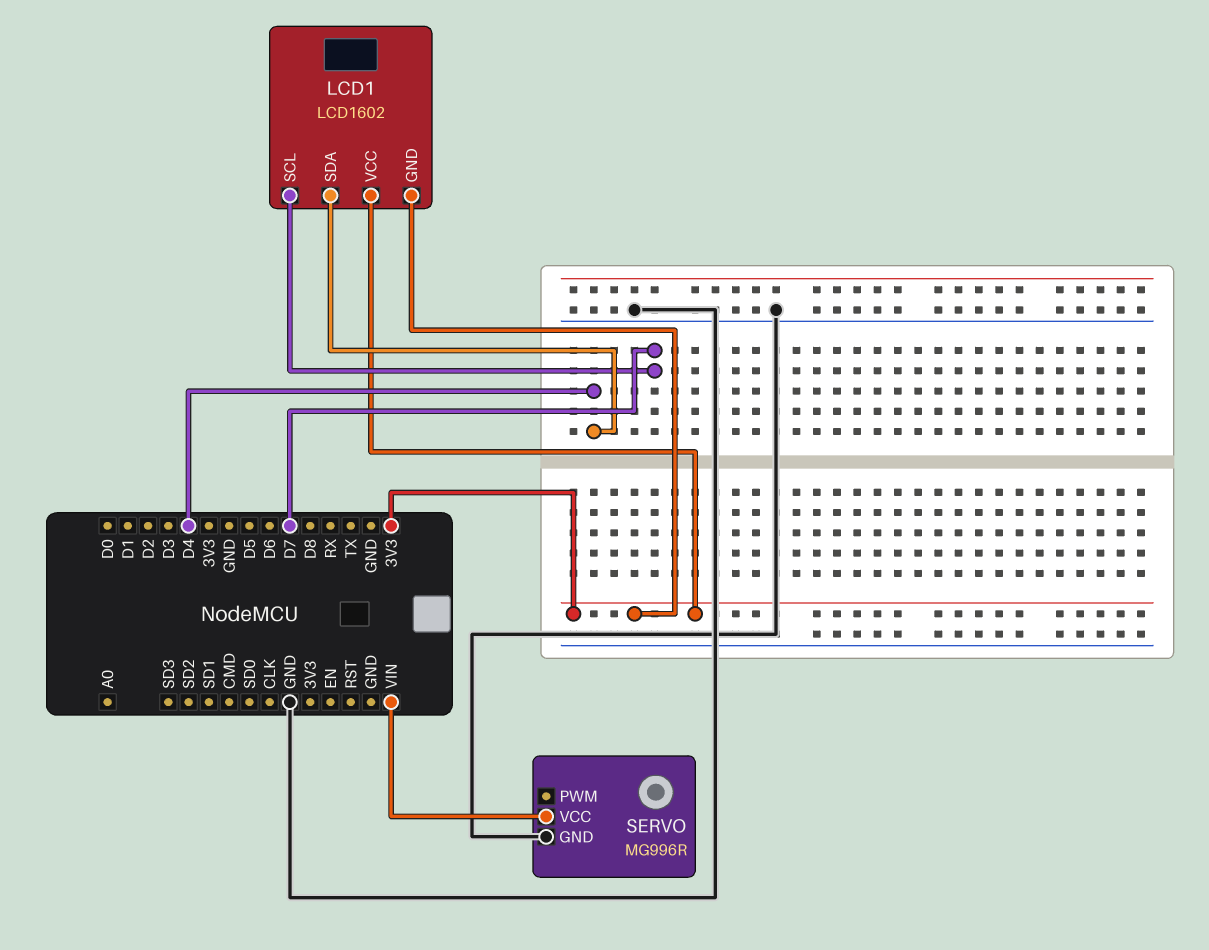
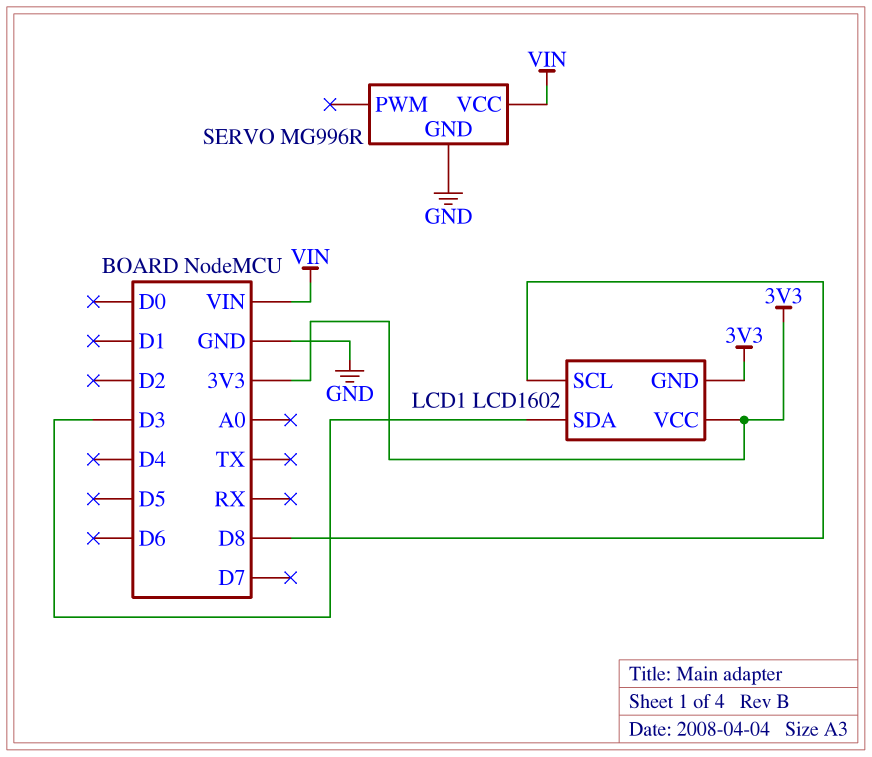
LCD1 pin SCL: D7 -> D8
LCD1 pin SDA: D4 -> D3

